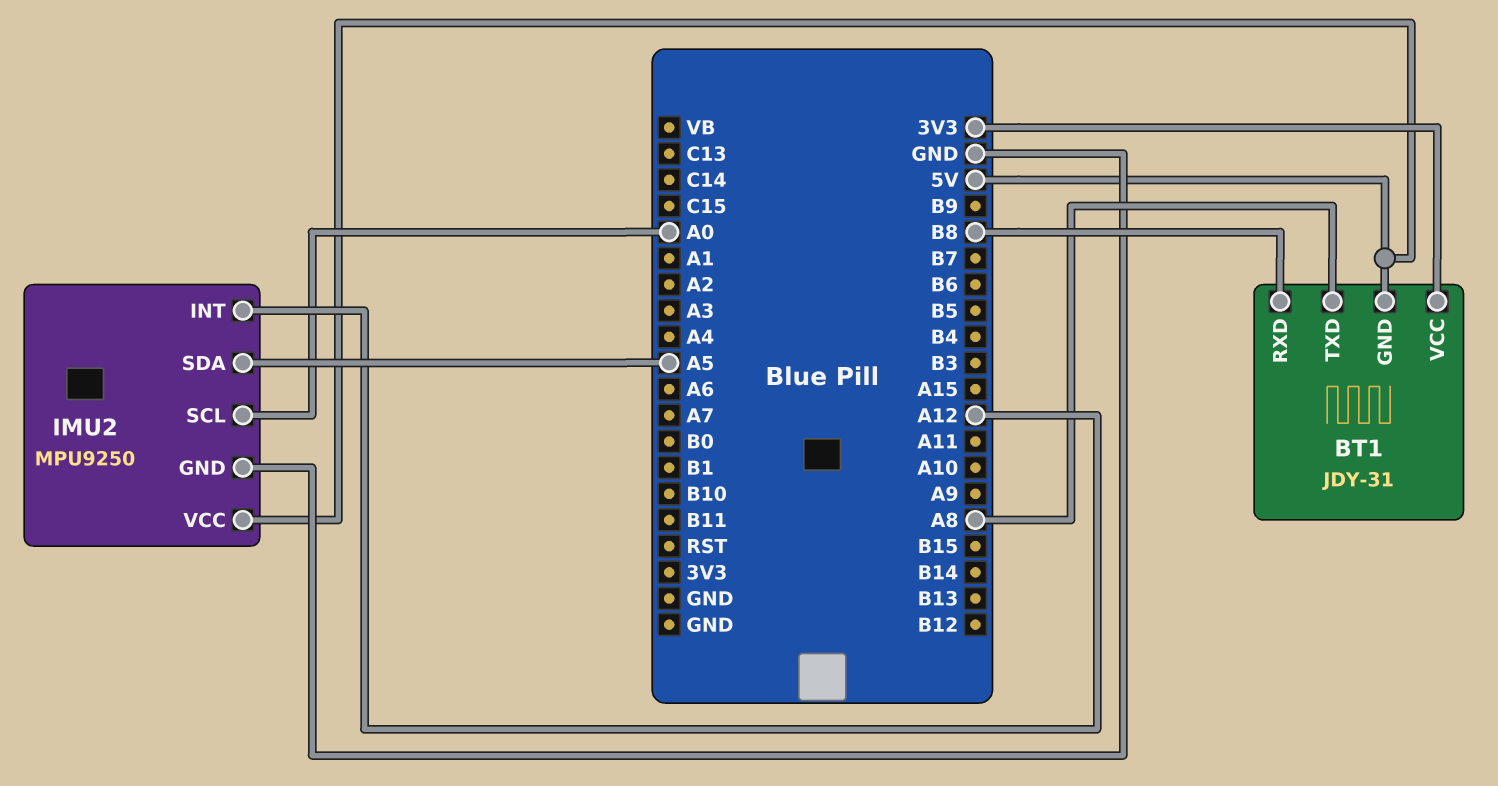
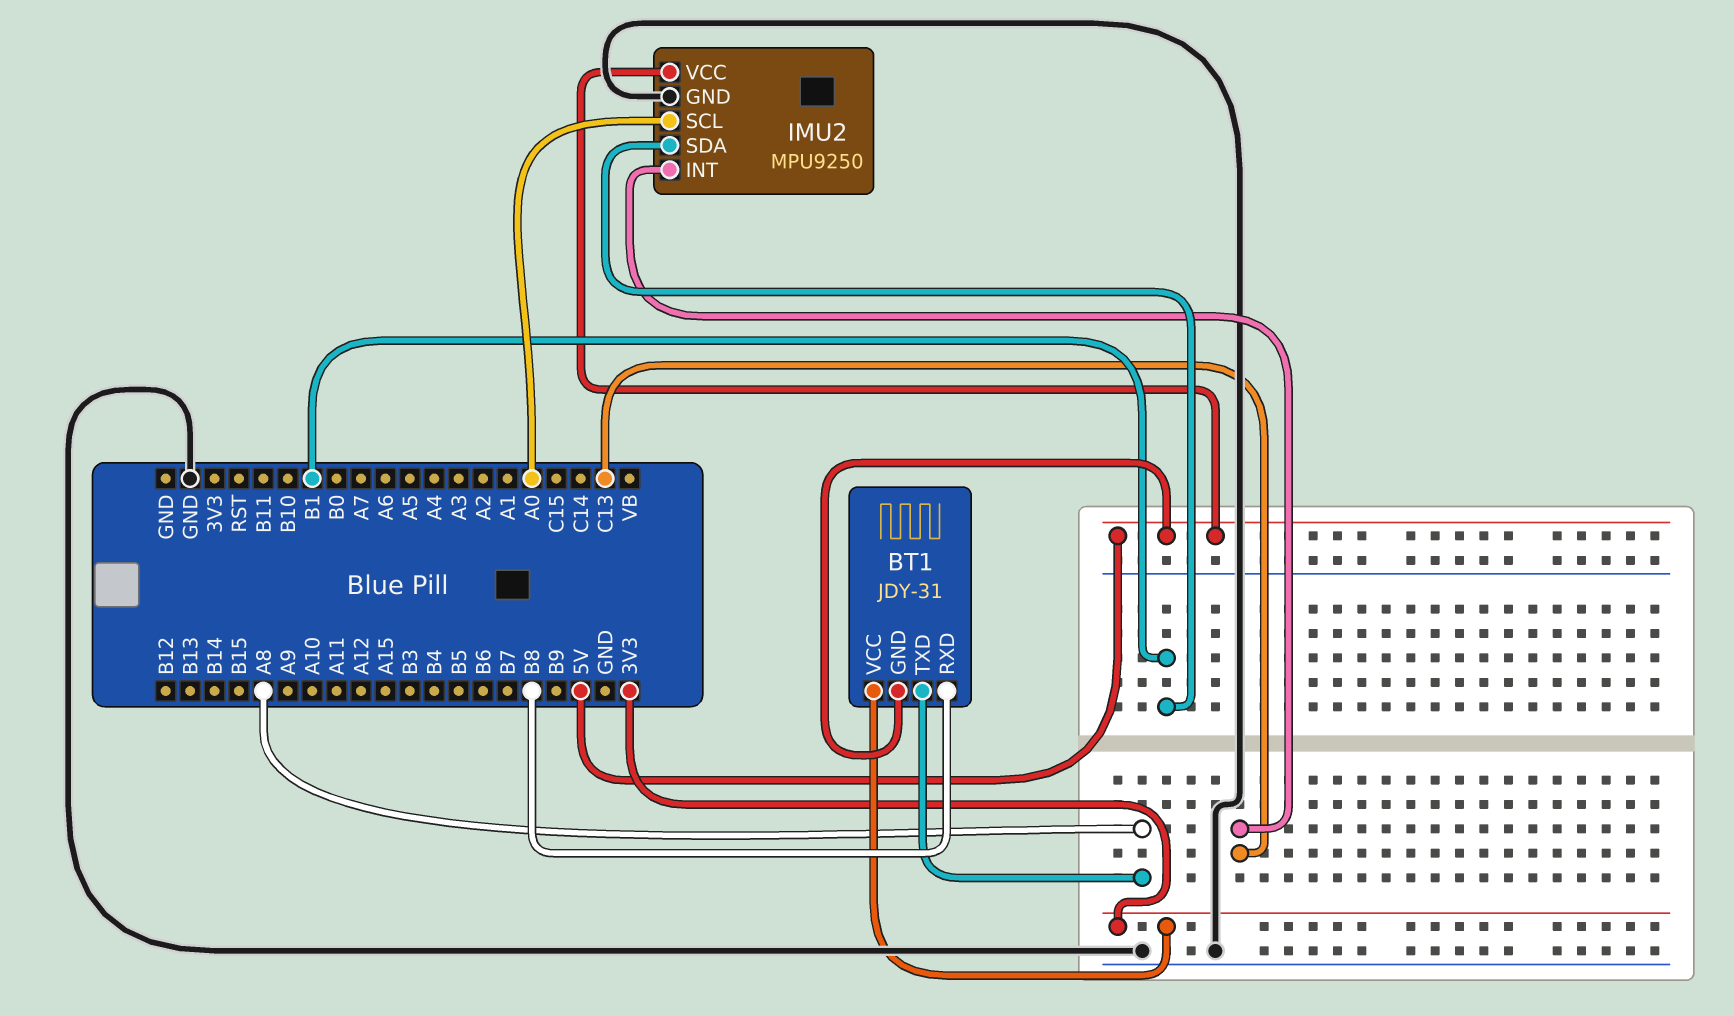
IMU2 pin INT: A12 -> C13
IMU2 pin SDA: A5 -> B1

